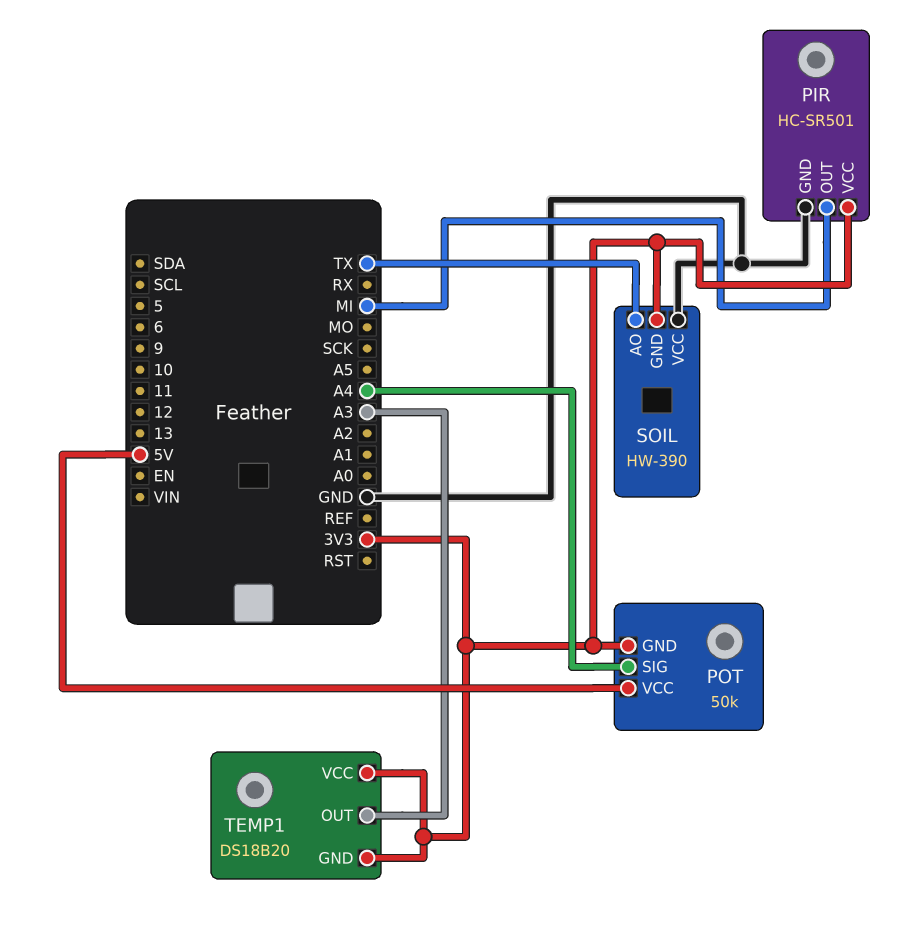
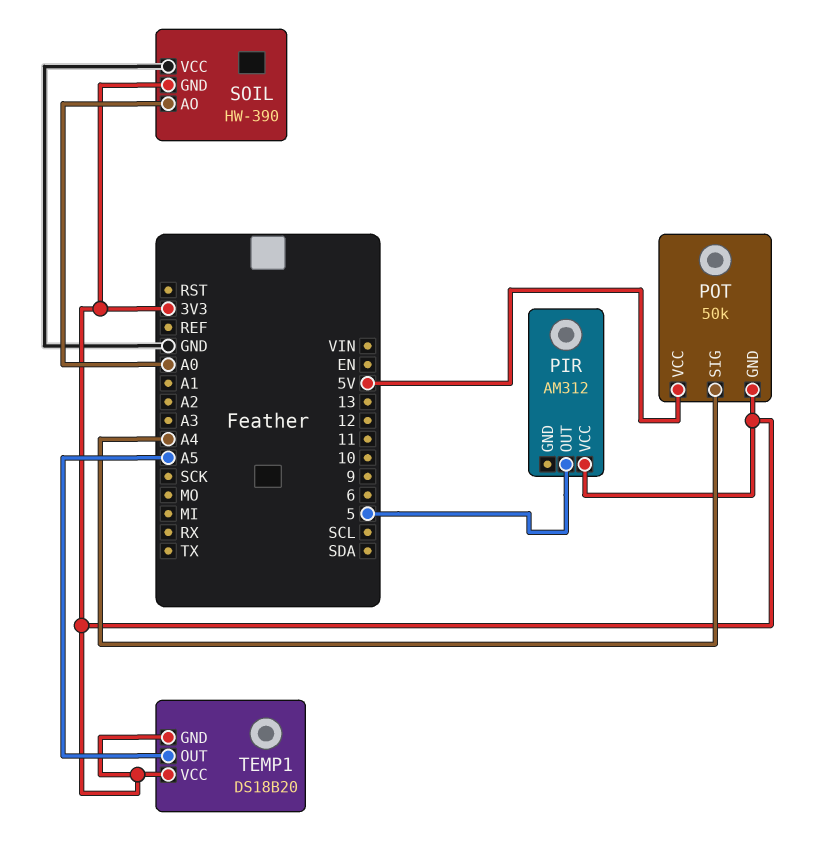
PIR: HC-SR501 -> AM312
PIR pin GND: GND -> none
PIR pin OUT: MI -> 5
SOIL pin AO: TX -> A0
TEMP1 pin OUT: A3 -> A5

